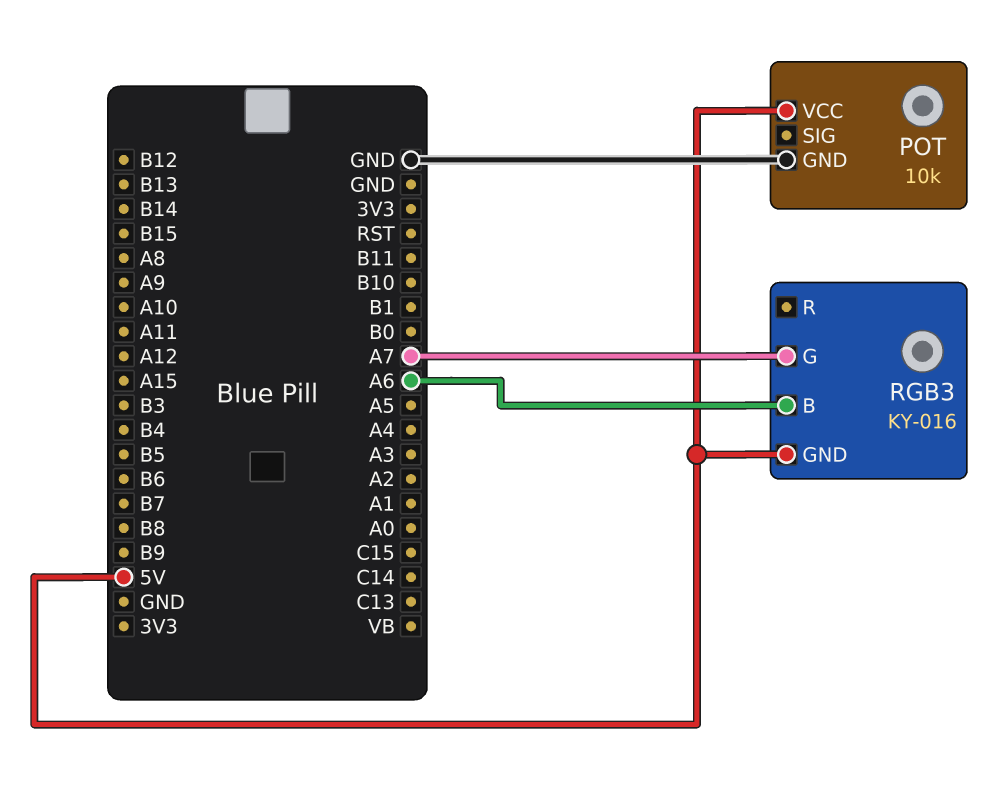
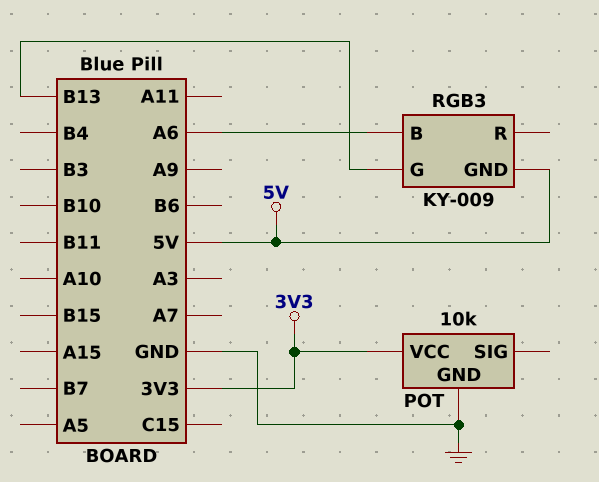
POT pin VCC: 5V -> 3V3
RGB3: KY-016 -> KY-009
RGB3 pin G: A7 -> B13

